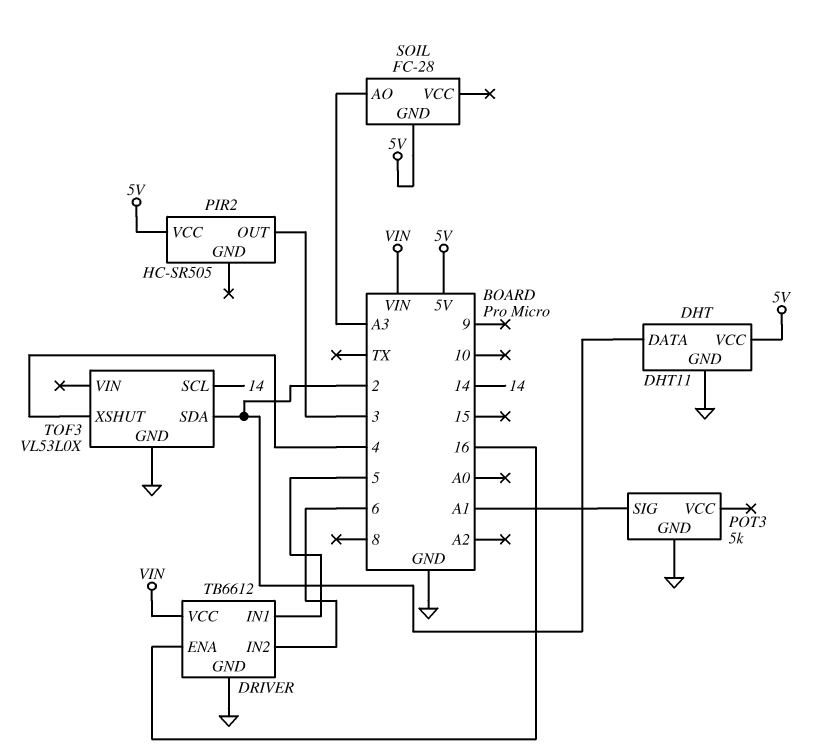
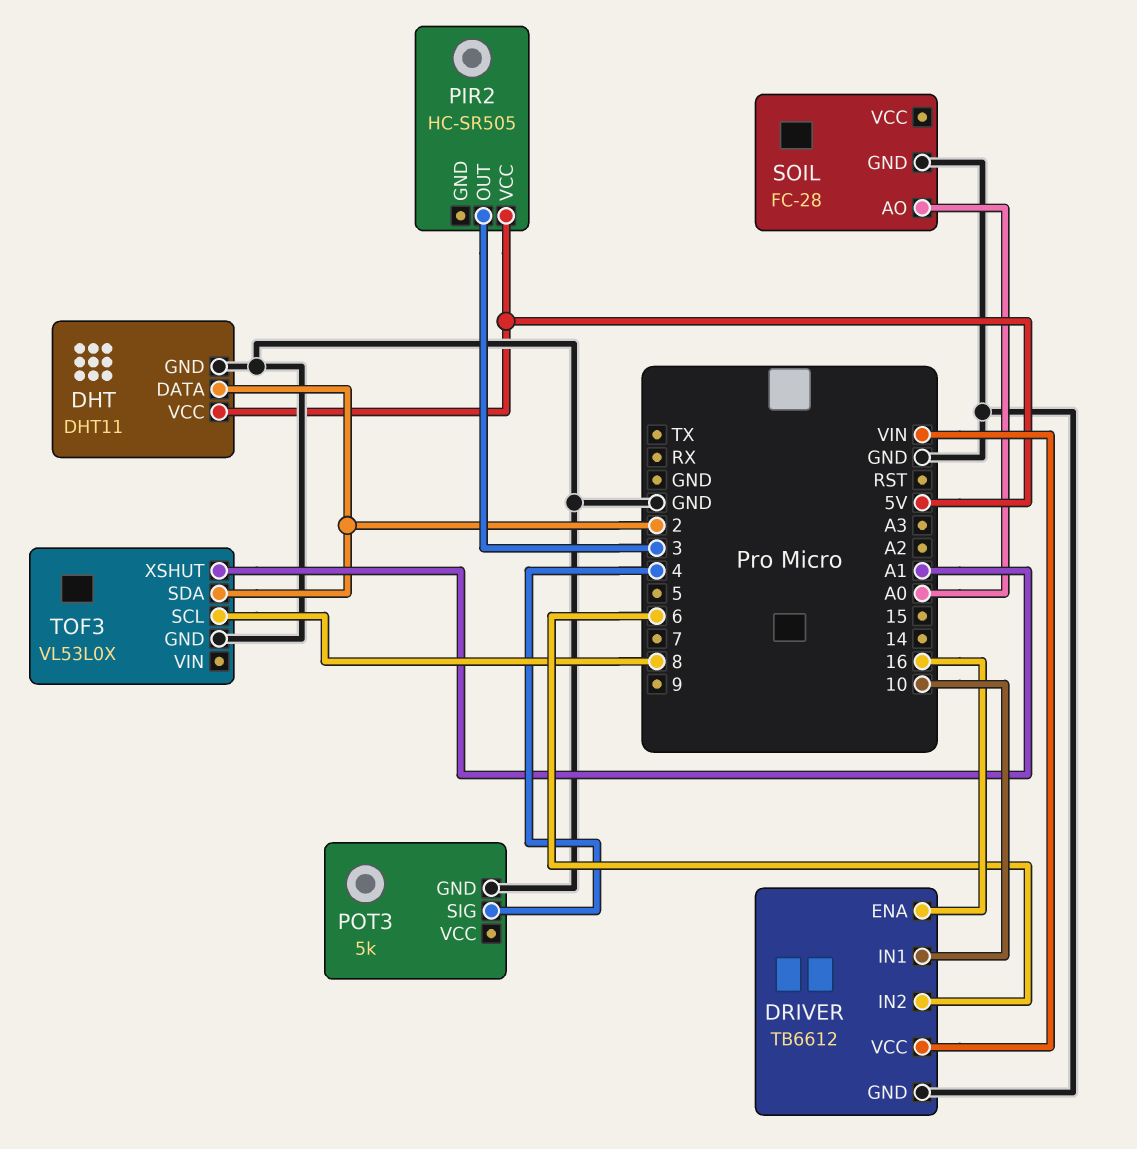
DRIVER pin IN1: 5 -> 10
POT3 pin SIG: A1 -> 4
SOIL pin AO: A3 -> A0
SOIL pin GND: 5V -> GND
TOF3 pin SCL: 14 -> 8
TOF3 pin XSHUT: 4 -> A1

